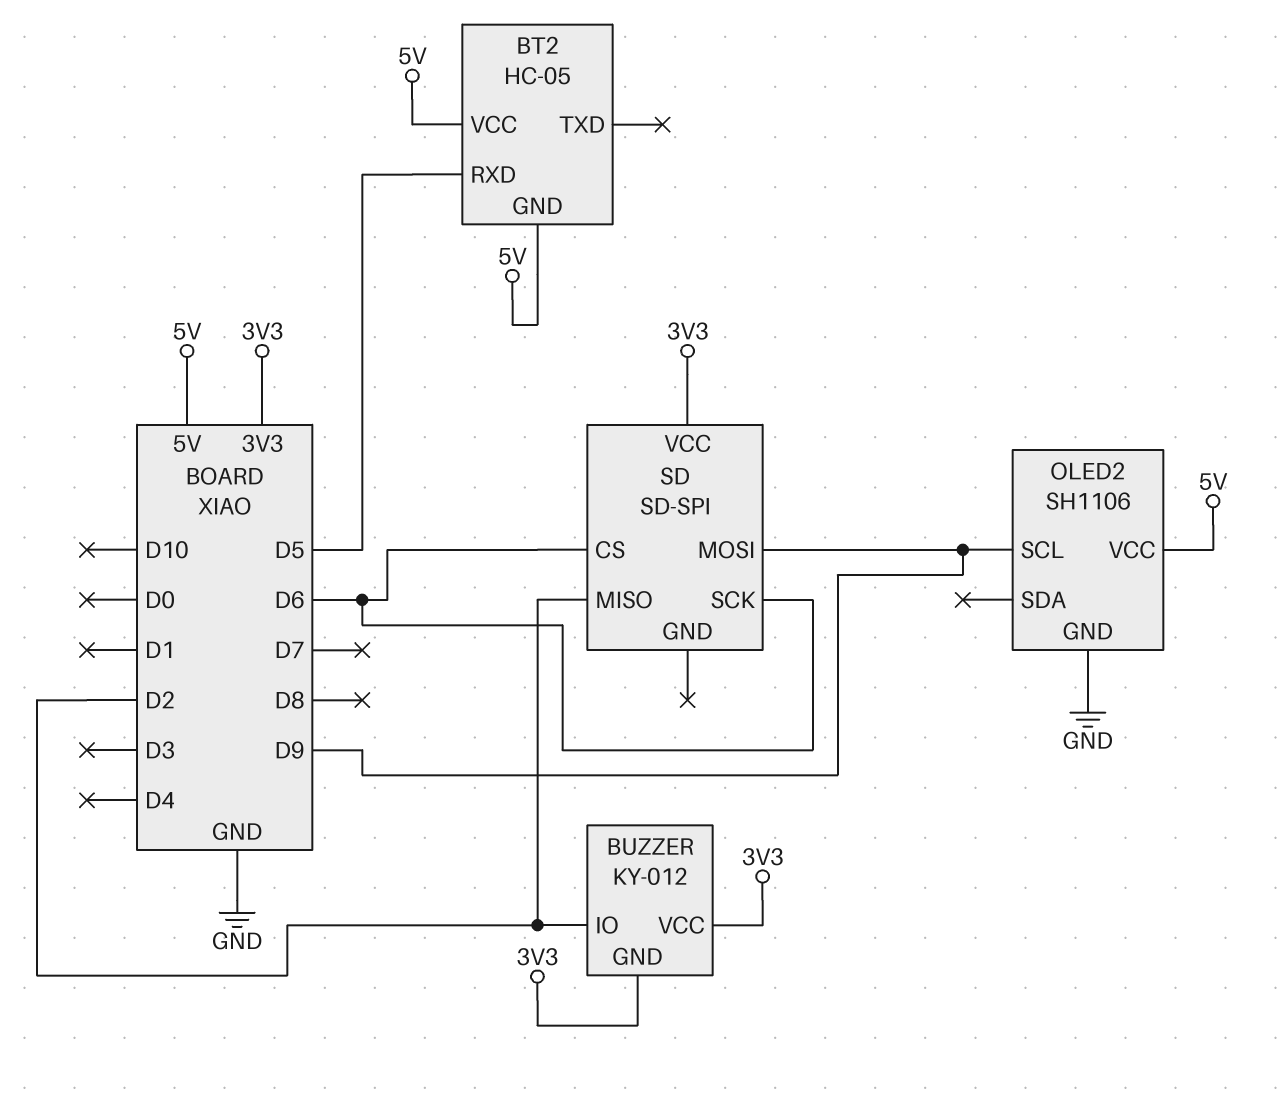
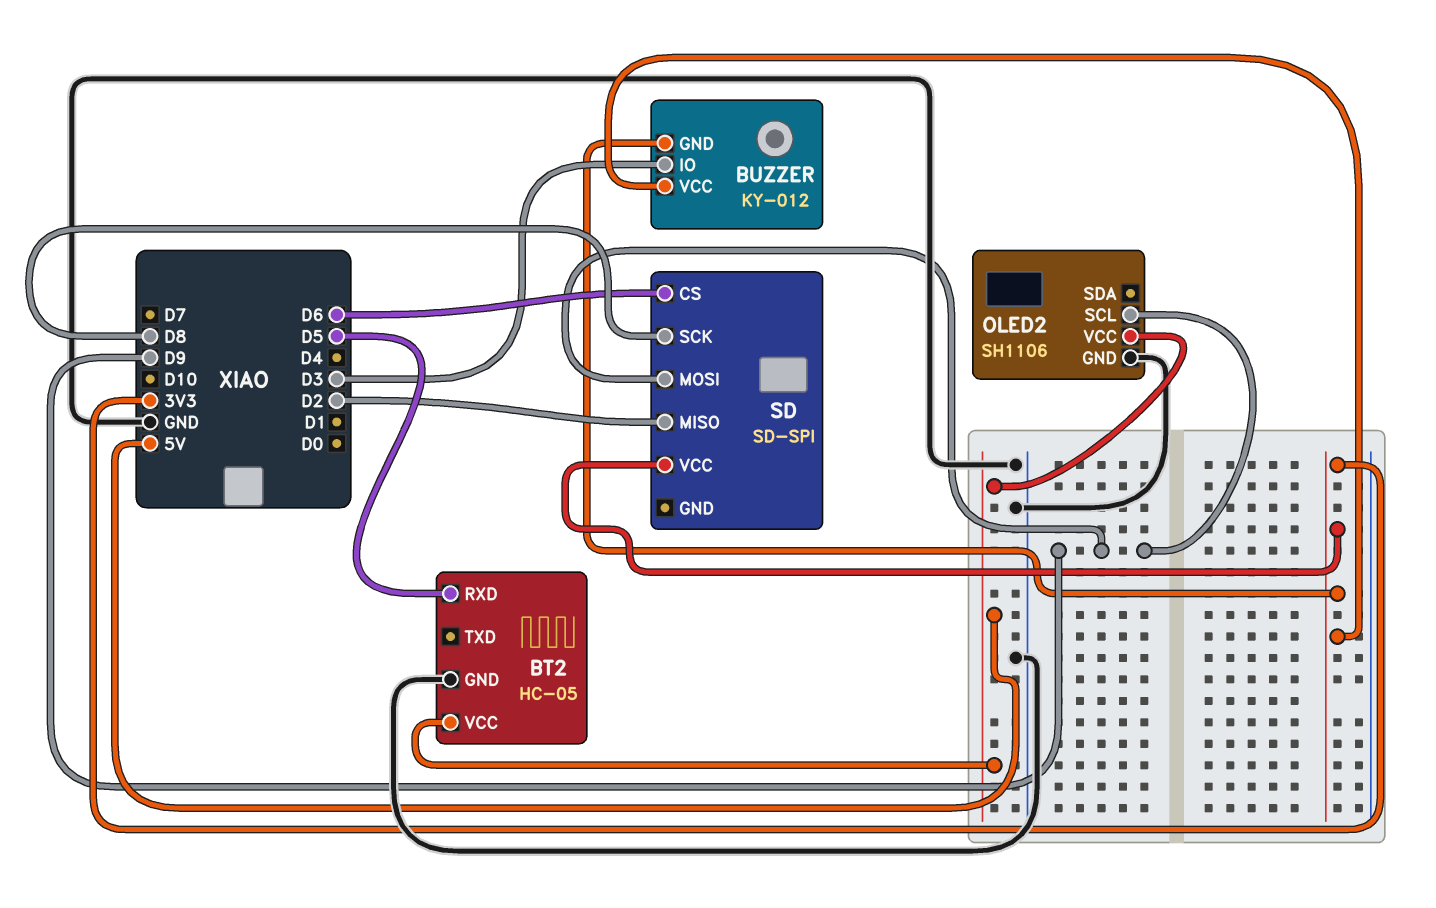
BT2 pin GND: 5V -> GND
BUZZER pin IO: D2 -> D3
SD pin SCK: D6 -> D8

